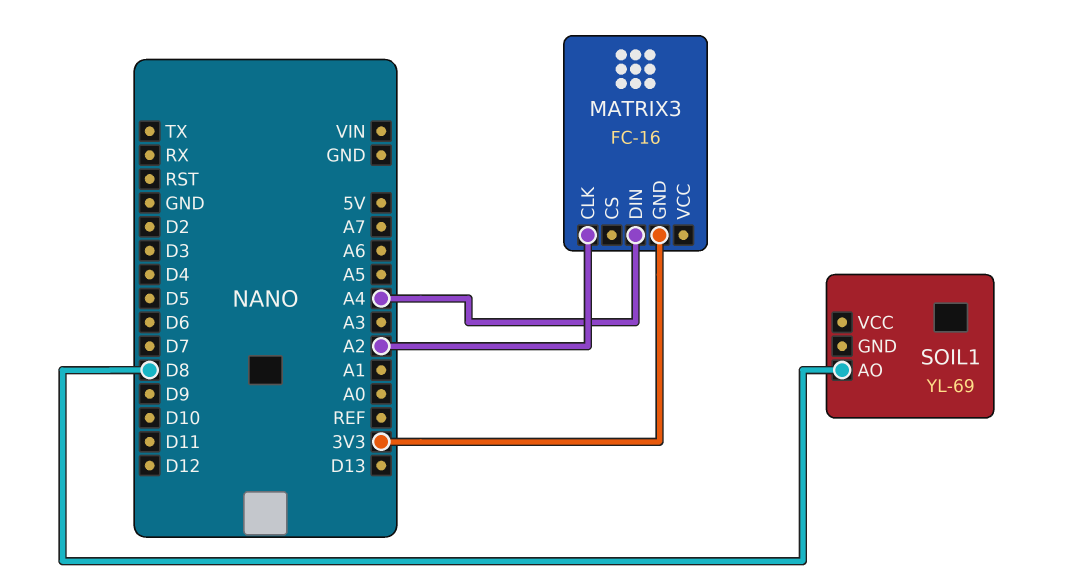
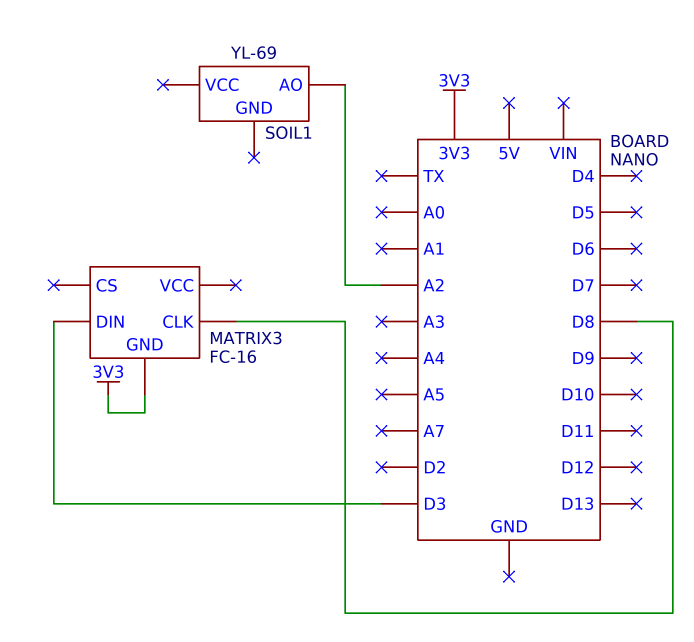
MATRIX3 pin CLK: A2 -> D8
MATRIX3 pin DIN: A4 -> D3
SOIL1 pin AO: D8 -> A2

